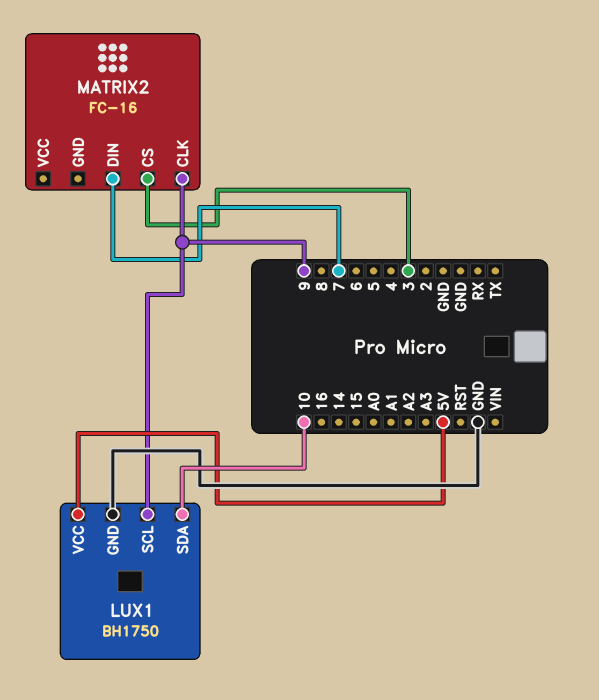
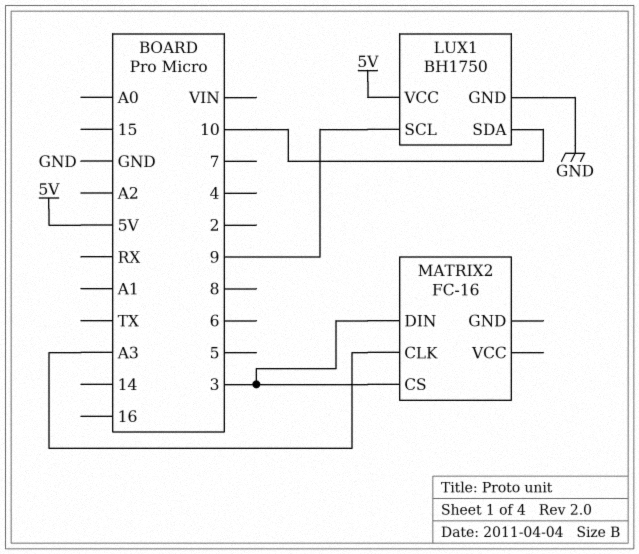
MATRIX2 pin CLK: 9 -> A3
MATRIX2 pin DIN: 7 -> 3

